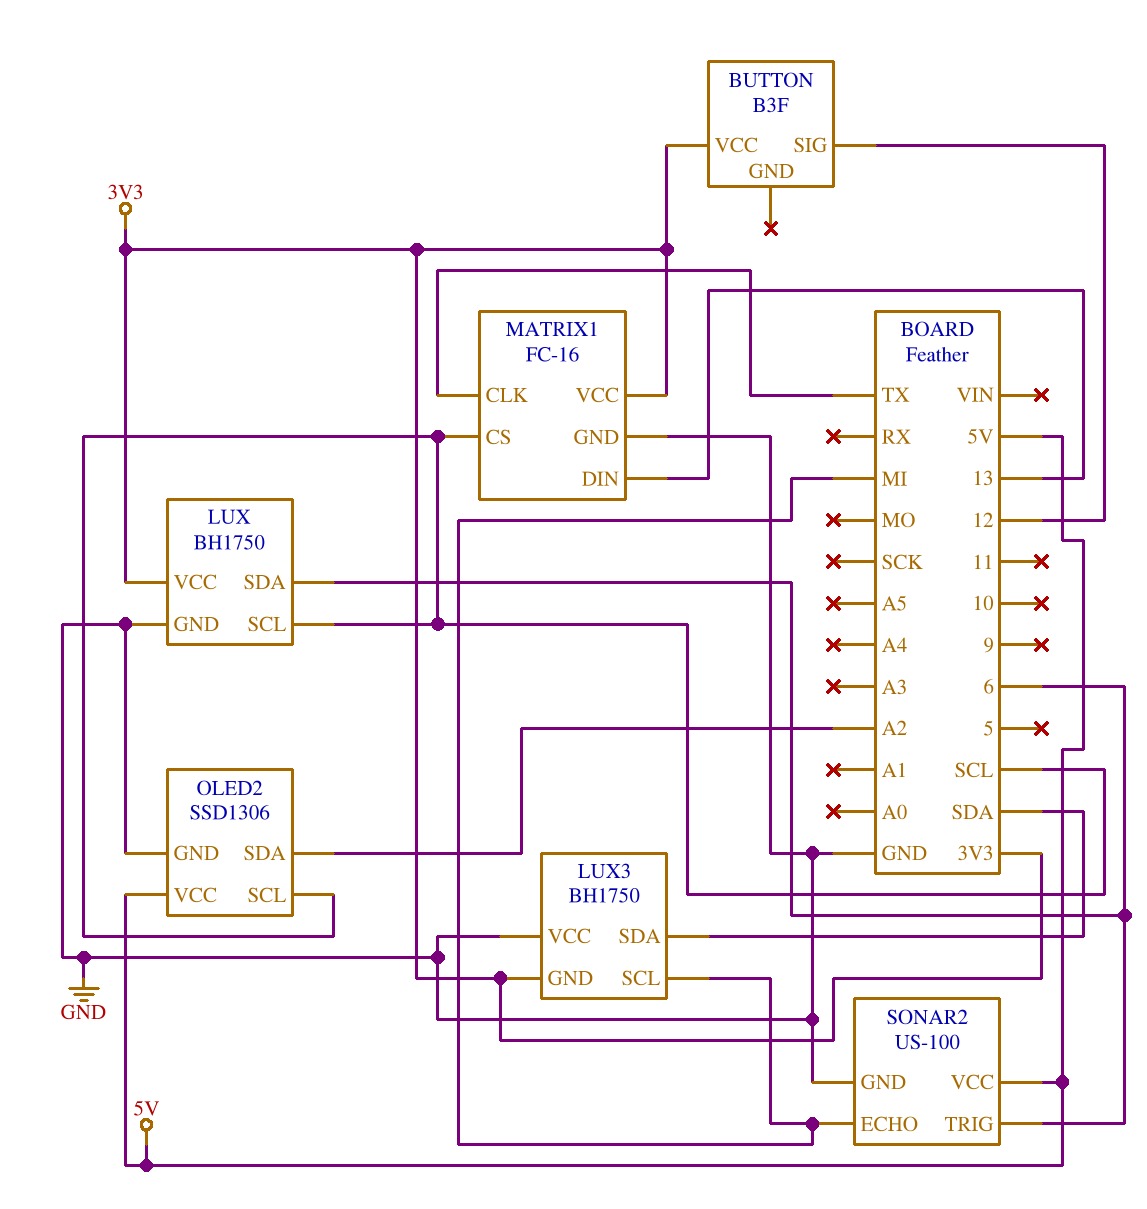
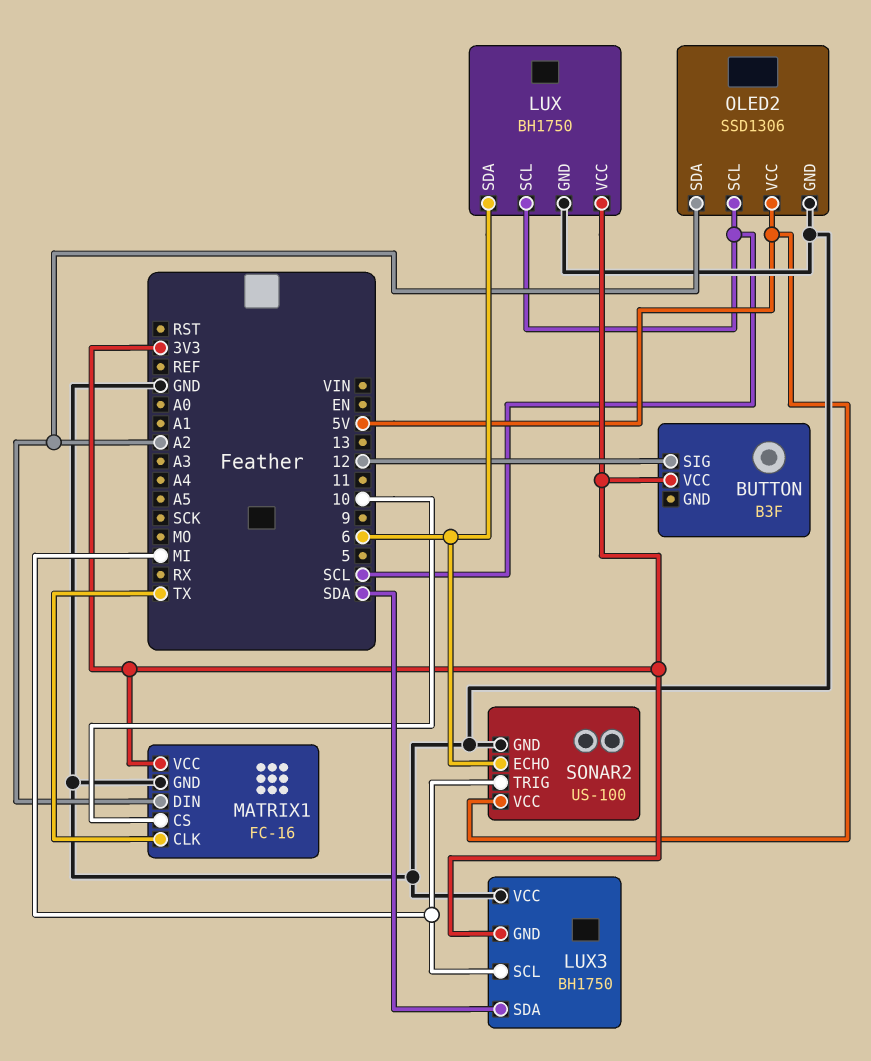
MATRIX1 pin CS: SCL -> 10
MATRIX1 pin DIN: 13 -> A2
SONAR2 pin ECHO: MI -> 6
SONAR2 pin TRIG: 6 -> MI

